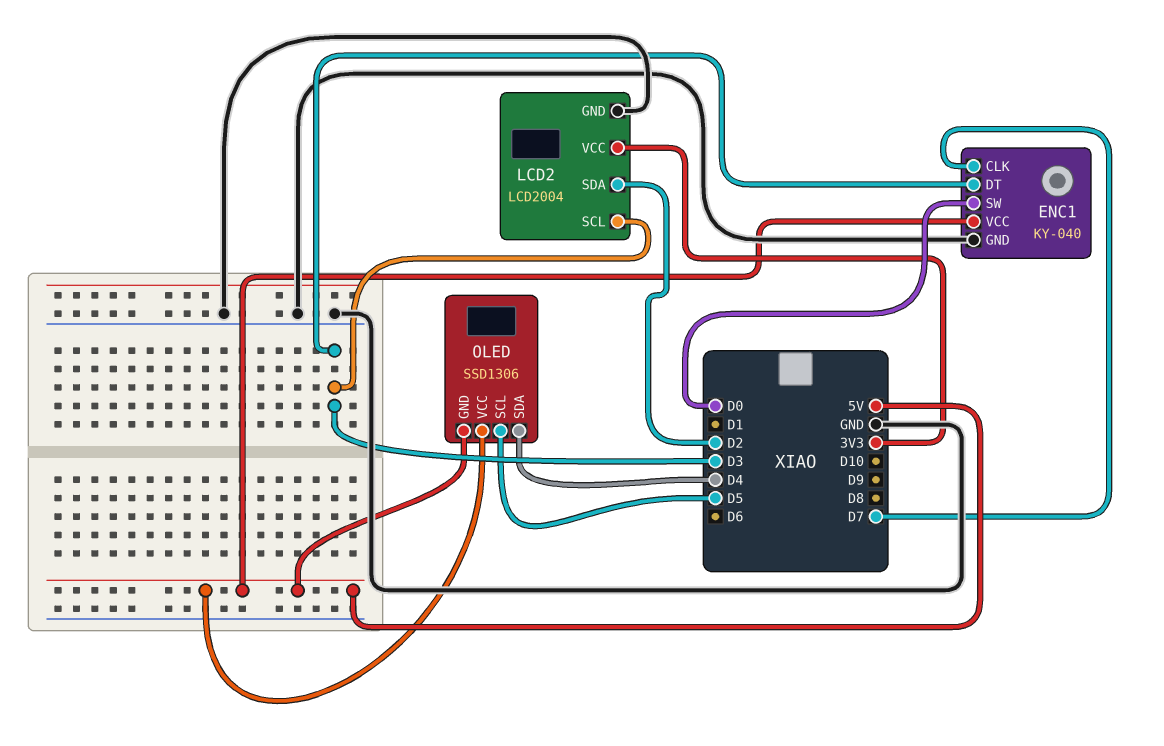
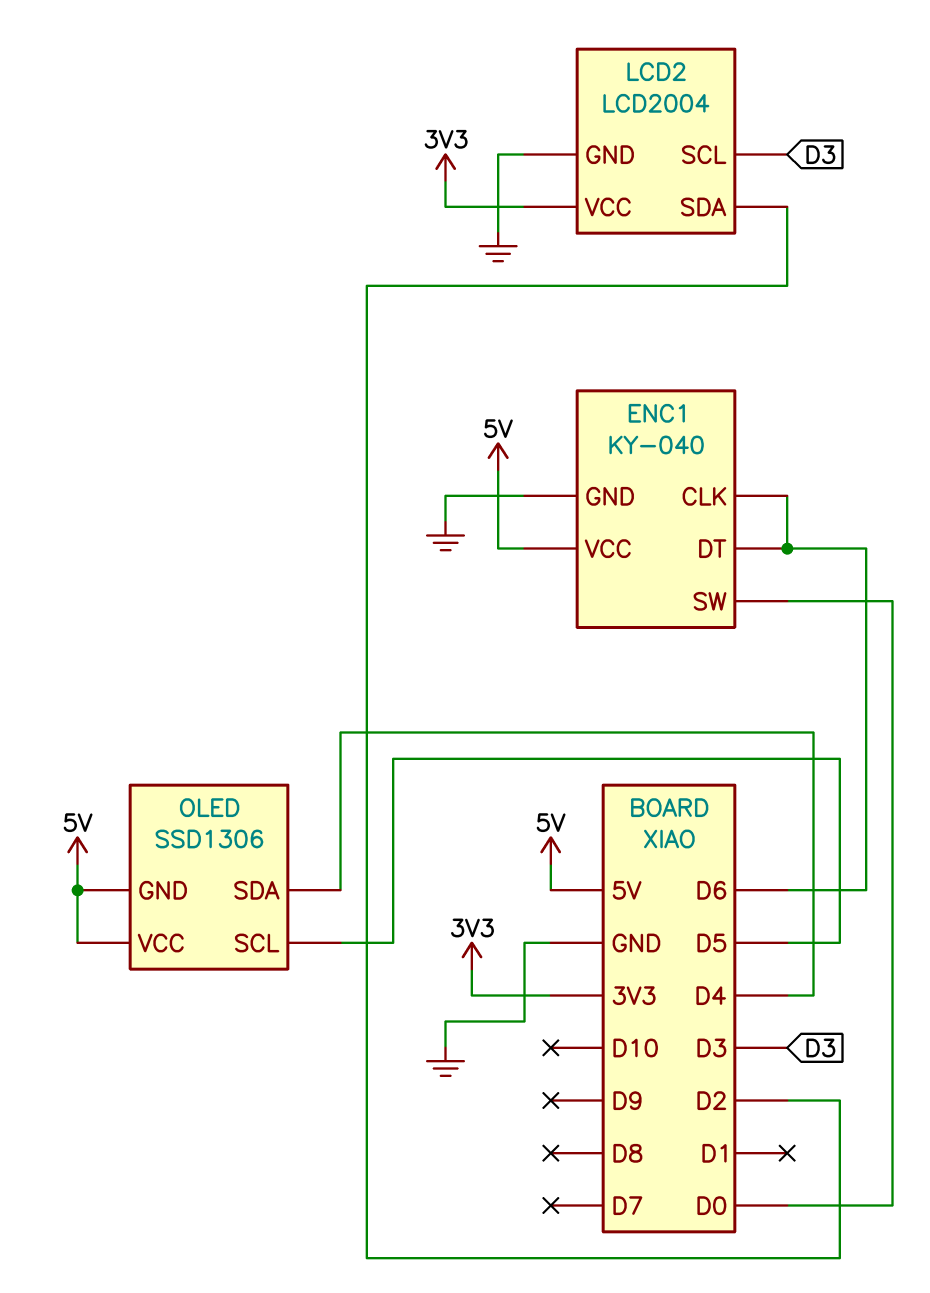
ENC1 pin CLK: D7 -> D6
ENC1 pin DT: D3 -> D6

